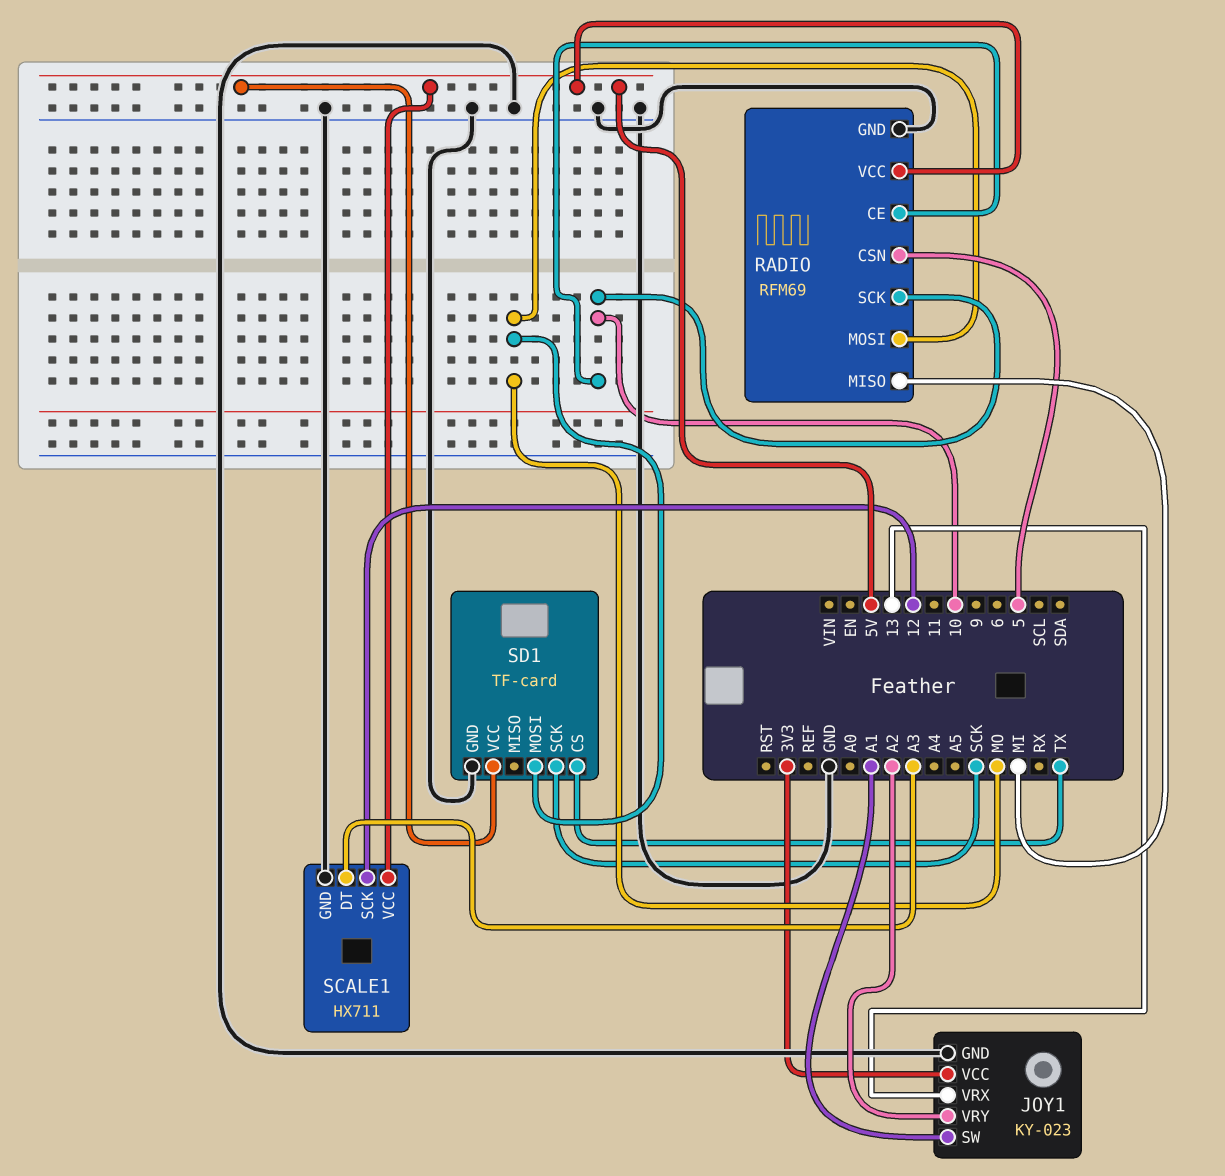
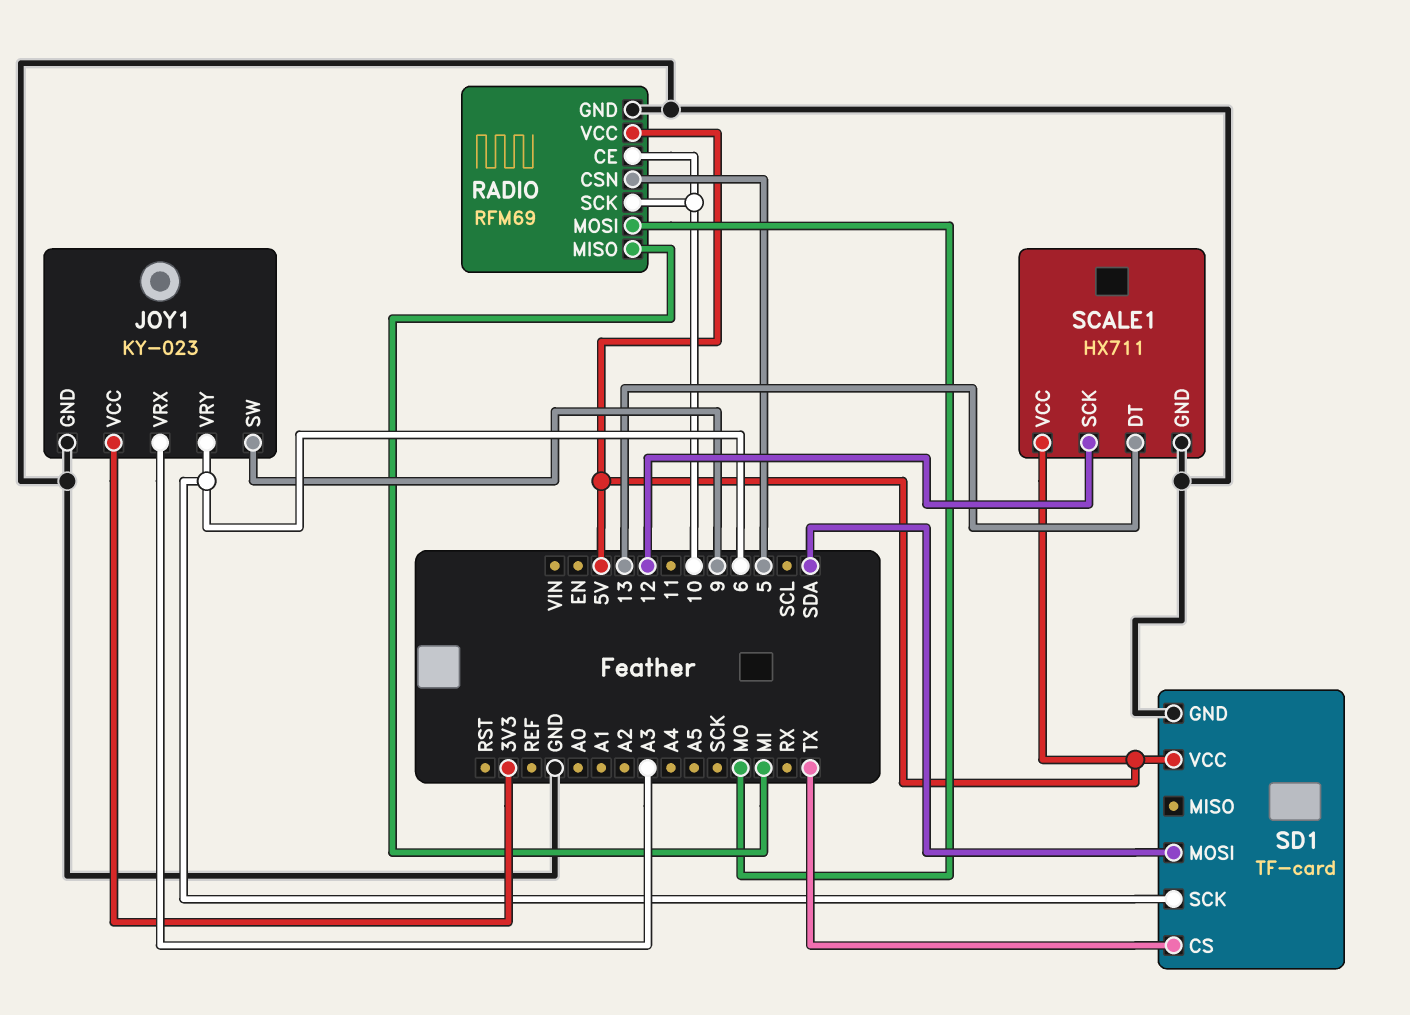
JOY1 pin SW: A1 -> 9
JOY1 pin VRX: 13 -> A3
JOY1 pin VRY: A2 -> 6
SCALE1 pin DT: A3 -> 13
SD1 pin MOSI: MO -> SDA
SD1 pin SCK: SCK -> 6

